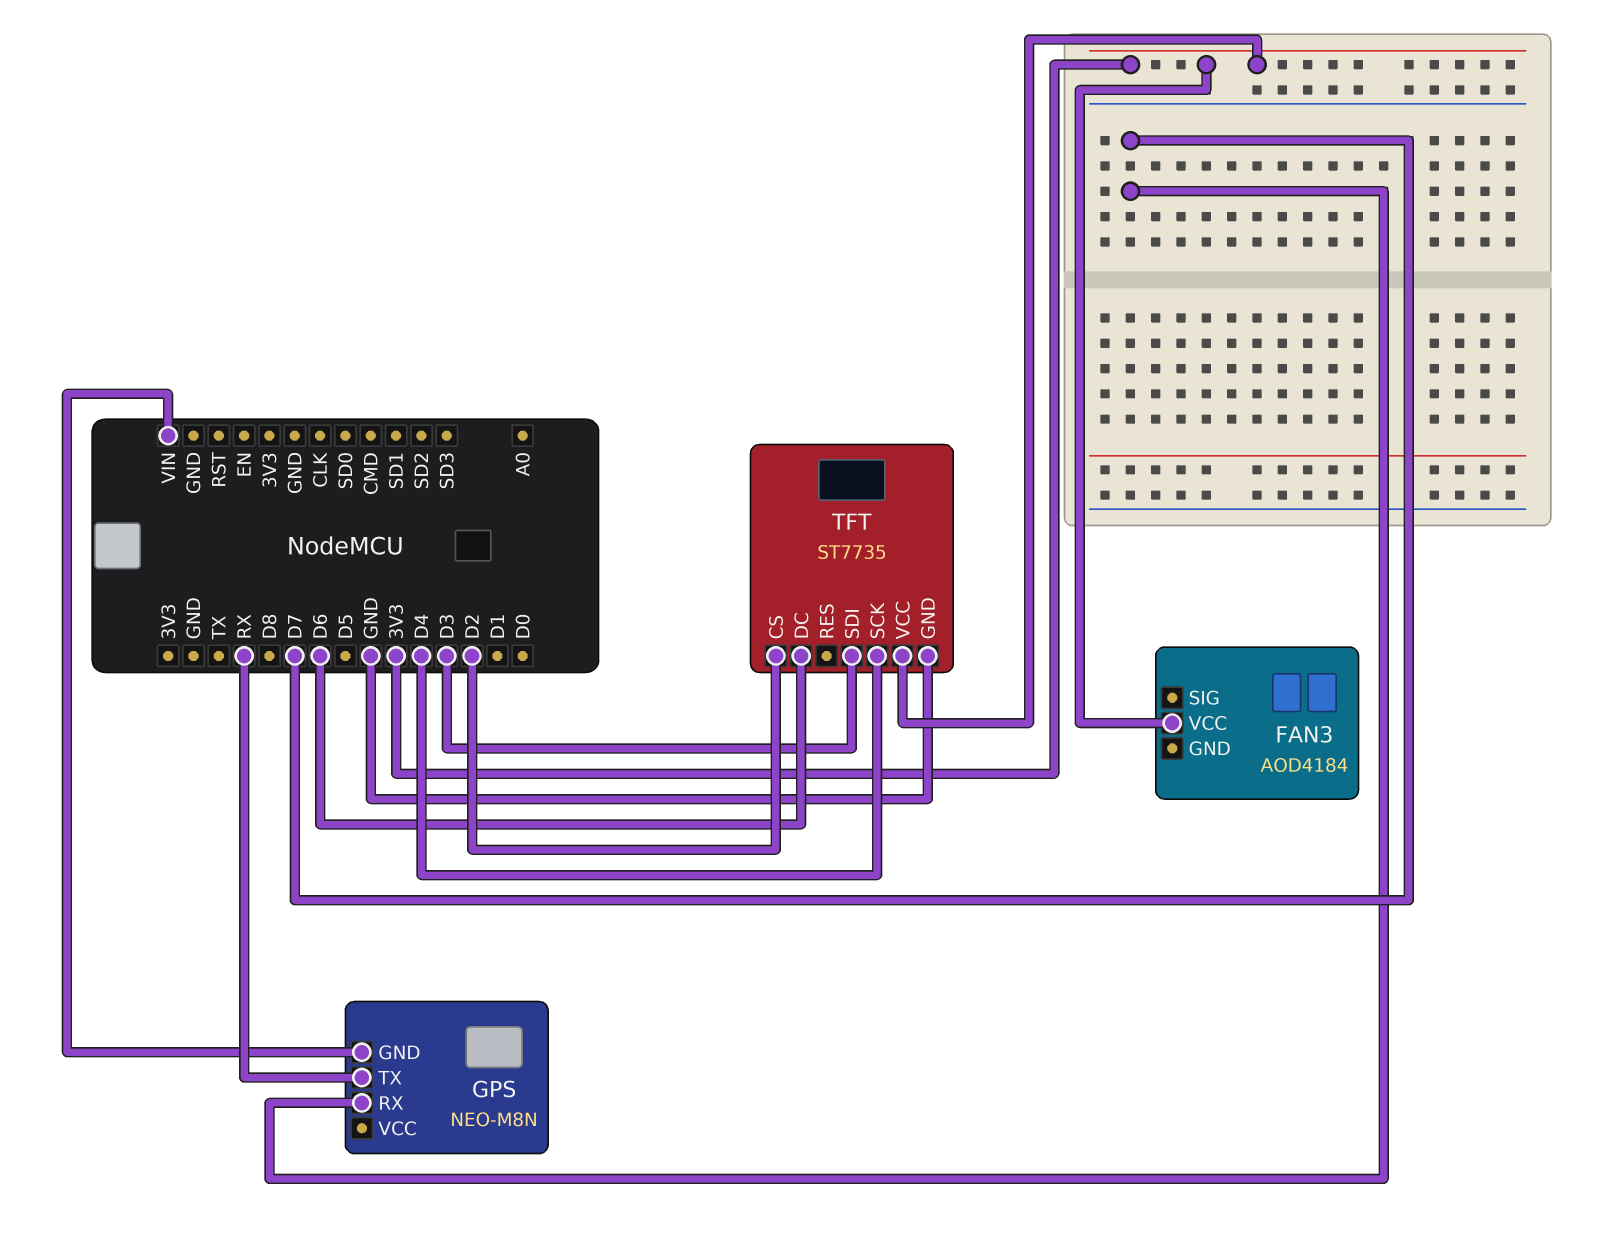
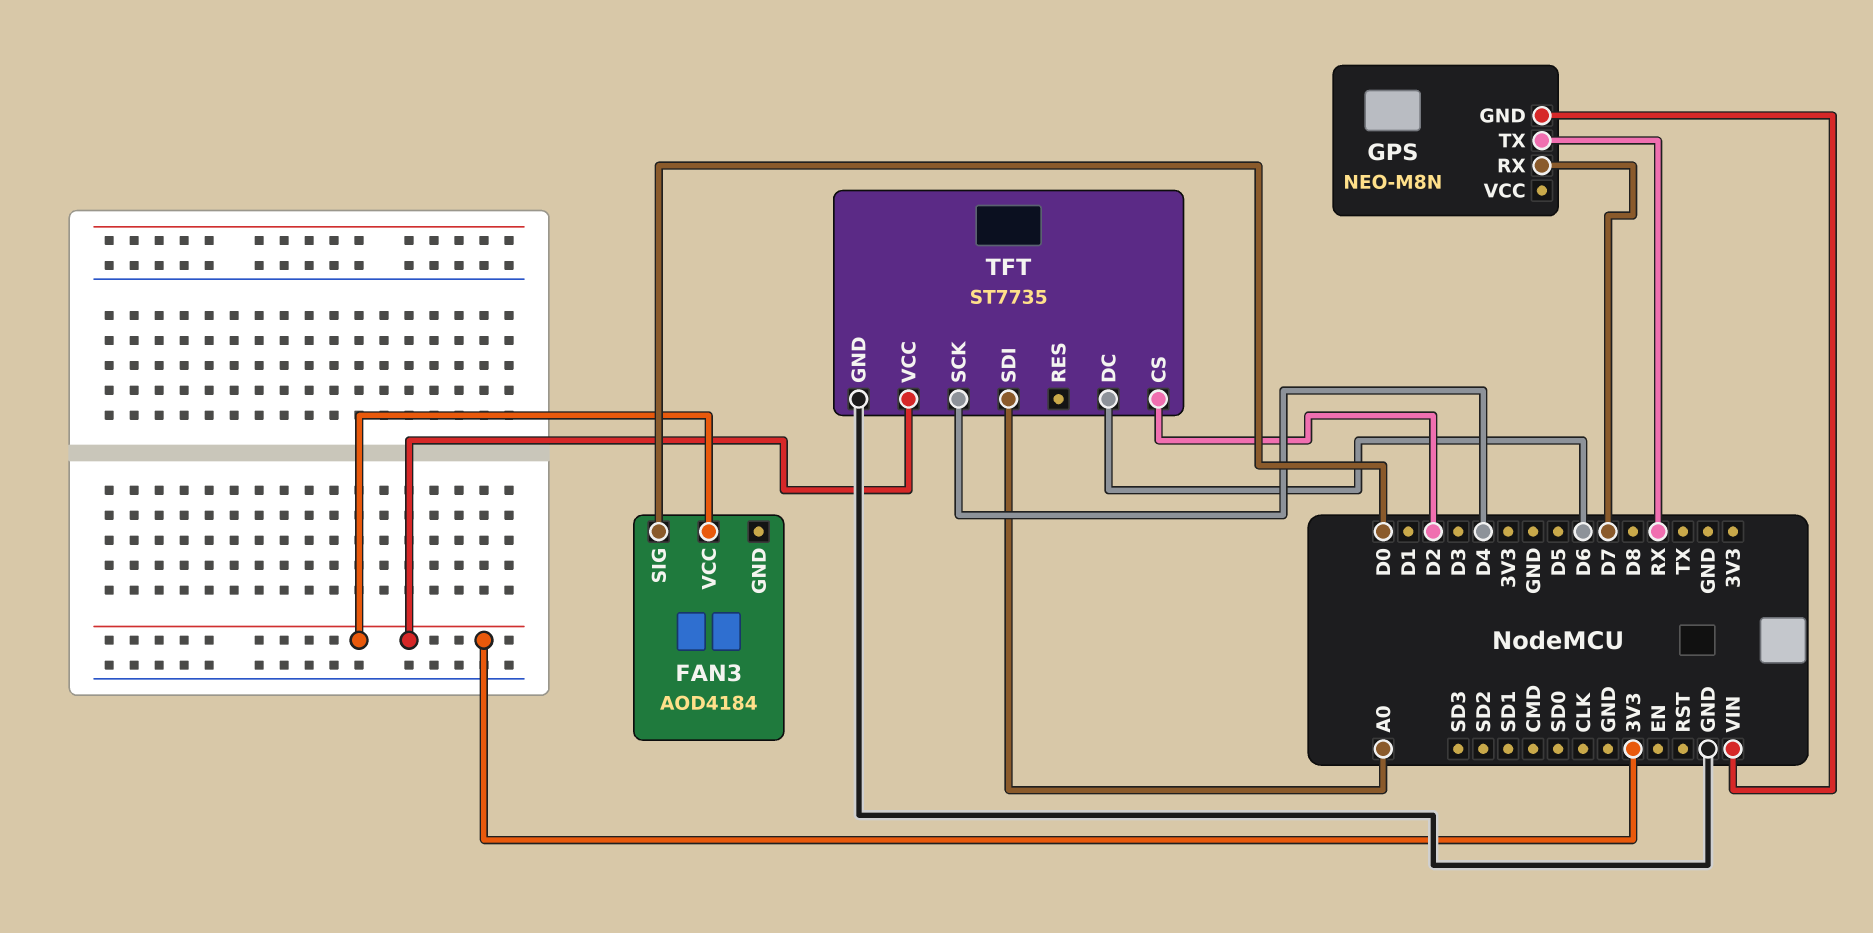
FAN3 pin SIG: none -> D0
TFT pin SDI: D3 -> A0

